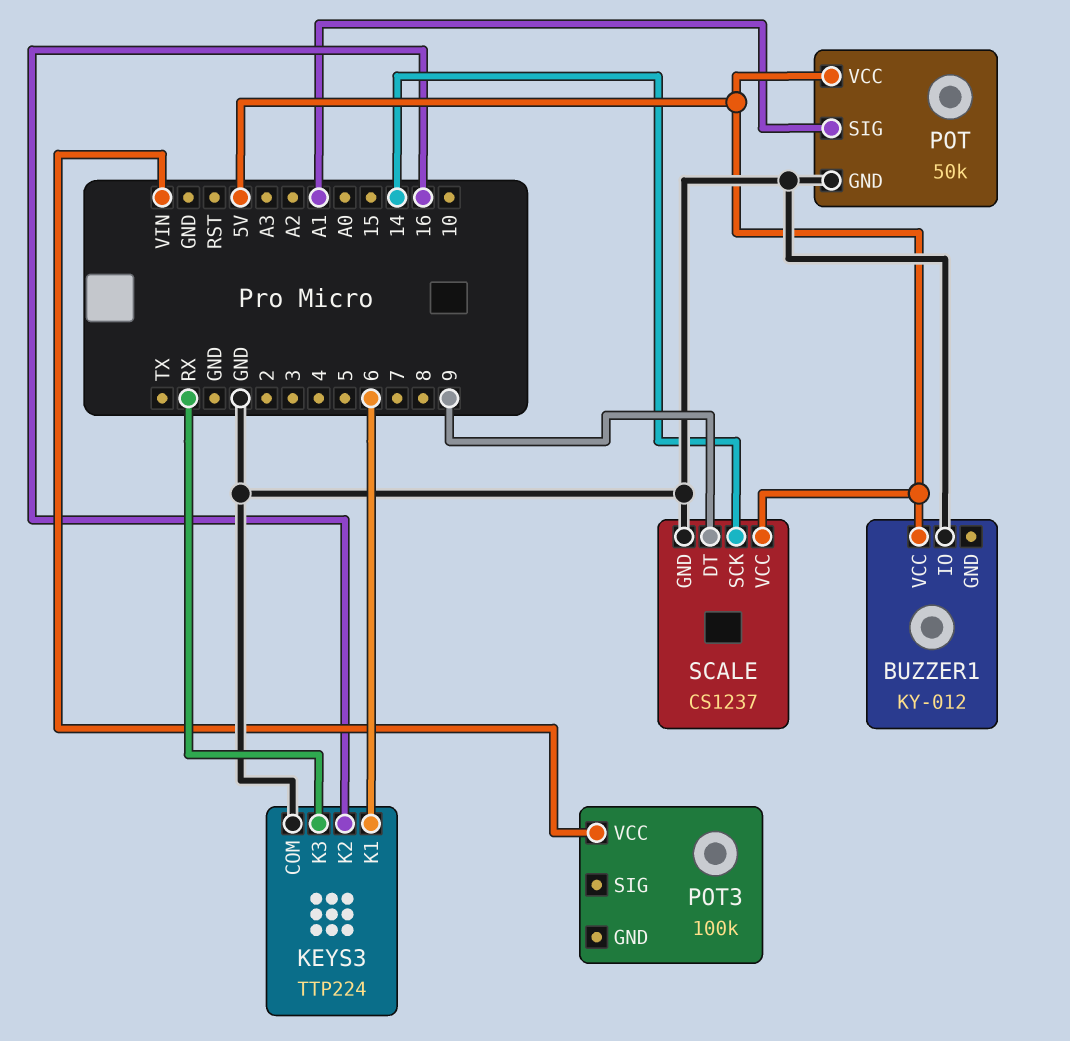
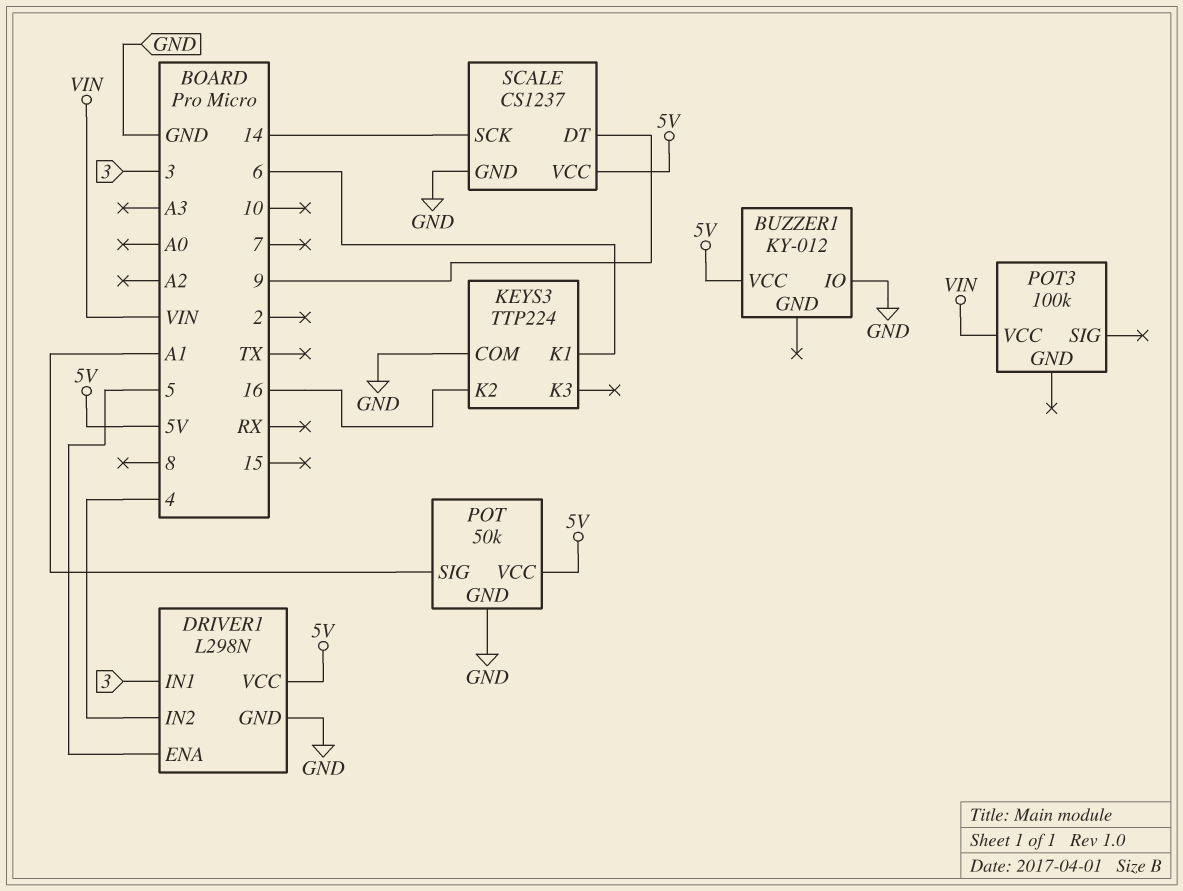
DRIVER1: none -> L298N
DRIVER1 pin ENA: none -> 5
DRIVER1 pin GND: none -> GND
DRIVER1 pin IN1: none -> 3
DRIVER1 pin IN2: none -> 4
DRIVER1 pin VCC: none -> 5V
KEYS3 pin K3: RX -> none

